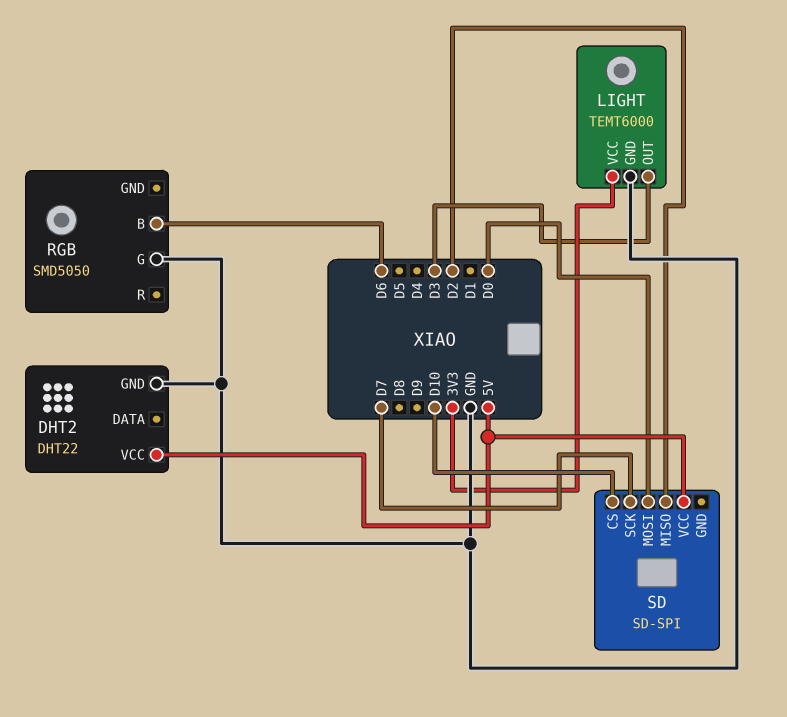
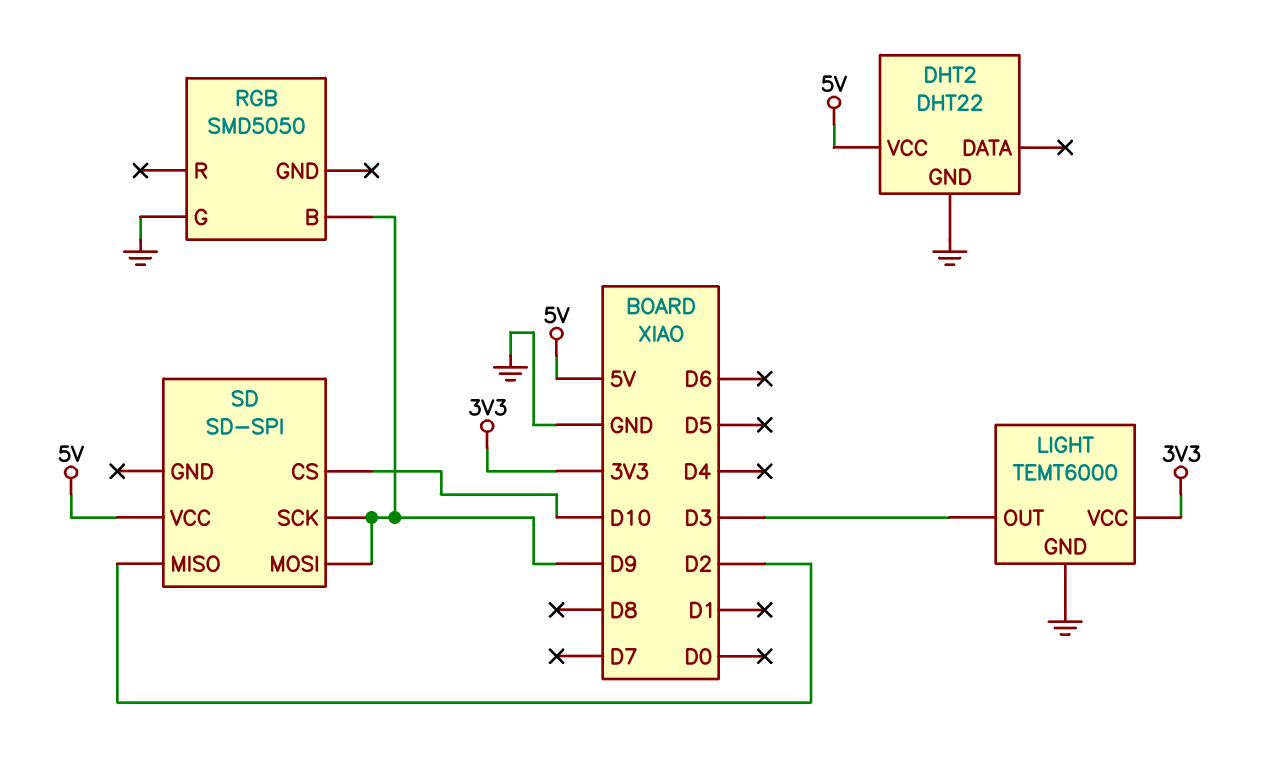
RGB pin B: D6 -> D9
SD pin MOSI: D0 -> D9
SD pin SCK: D7 -> D9

